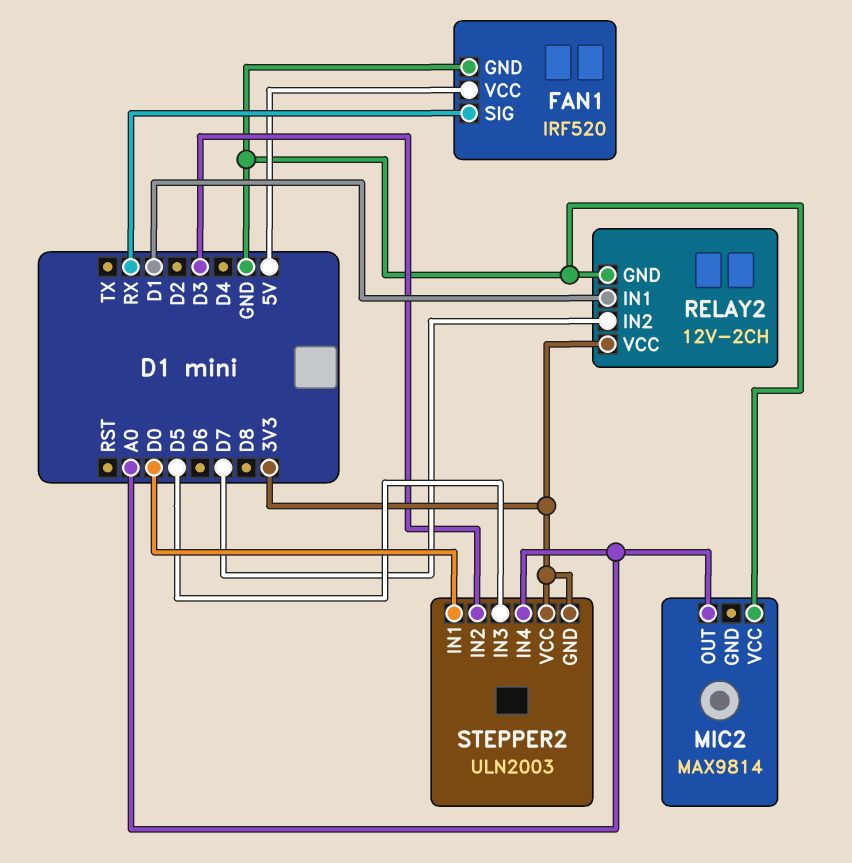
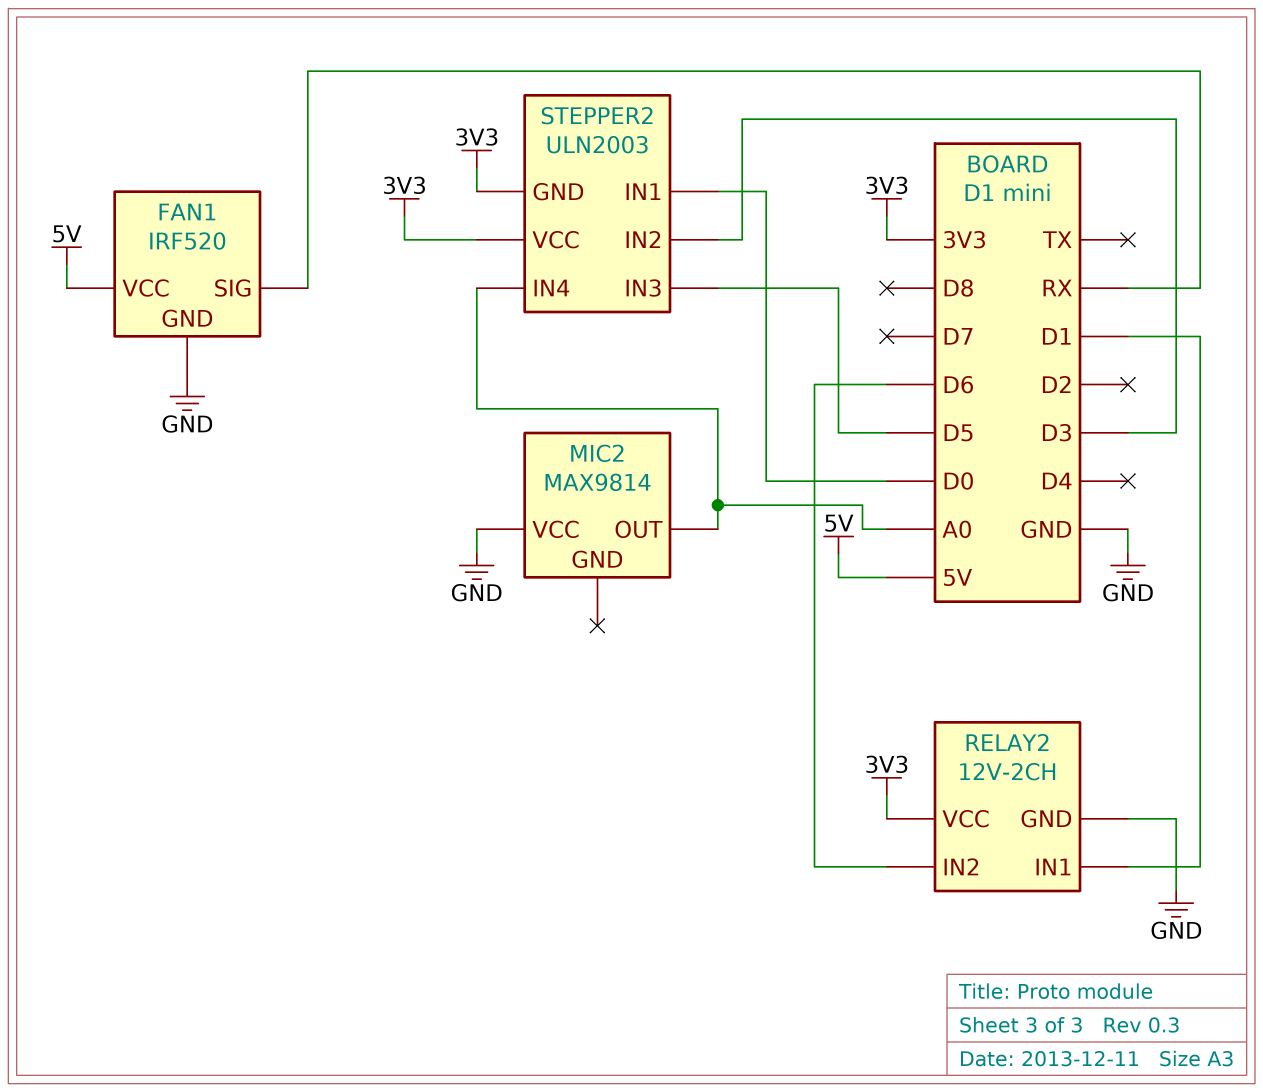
RELAY2 pin IN2: D7 -> D6

